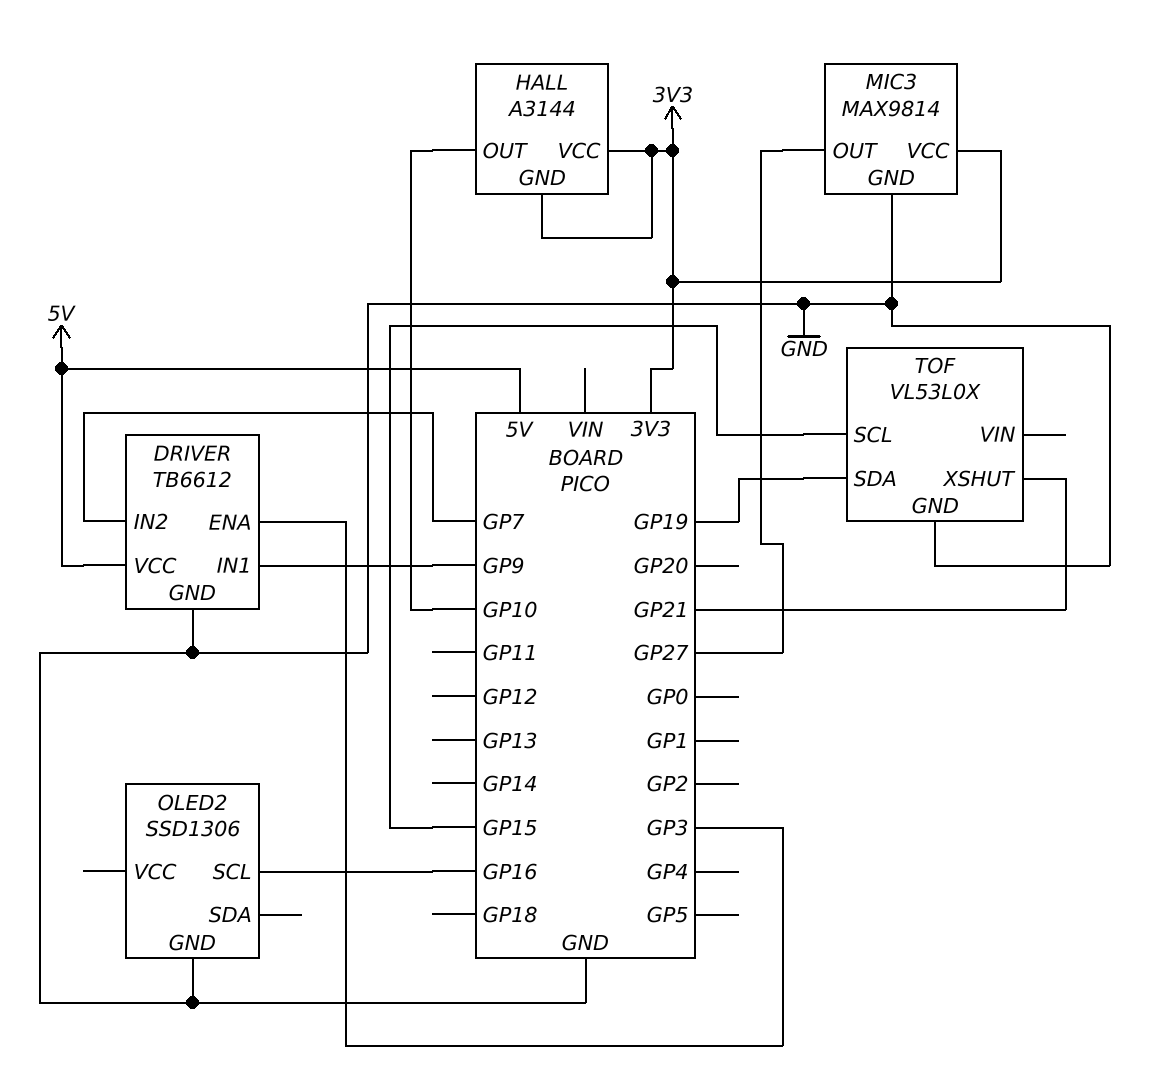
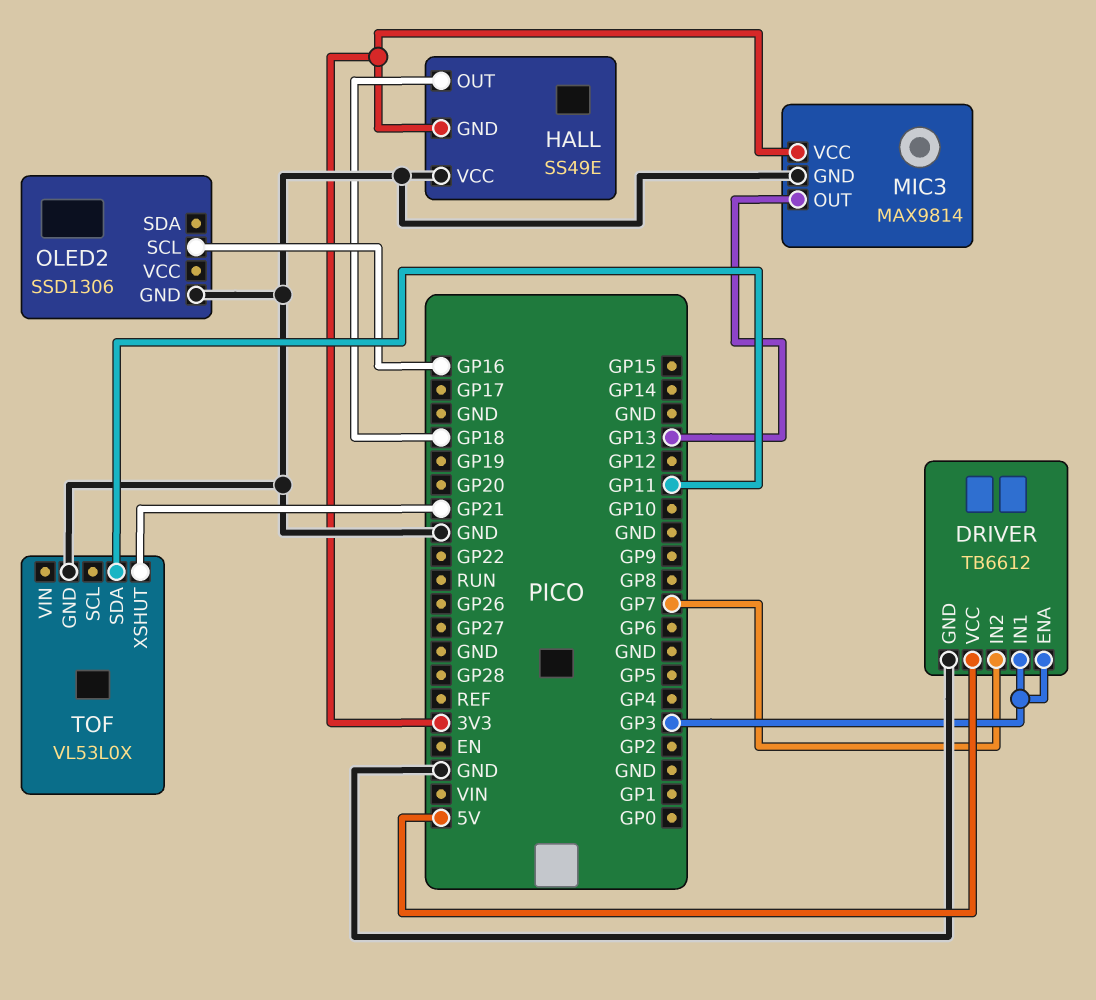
DRIVER pin IN1: GP9 -> GP3
HALL: A3144 -> SS49E
HALL pin OUT: GP10 -> GP18
HALL pin VCC: 3V3 -> GND
MIC3 pin OUT: GP27 -> GP13
TOF pin SCL: GP15 -> none
TOF pin SDA: GP19 -> GP11

